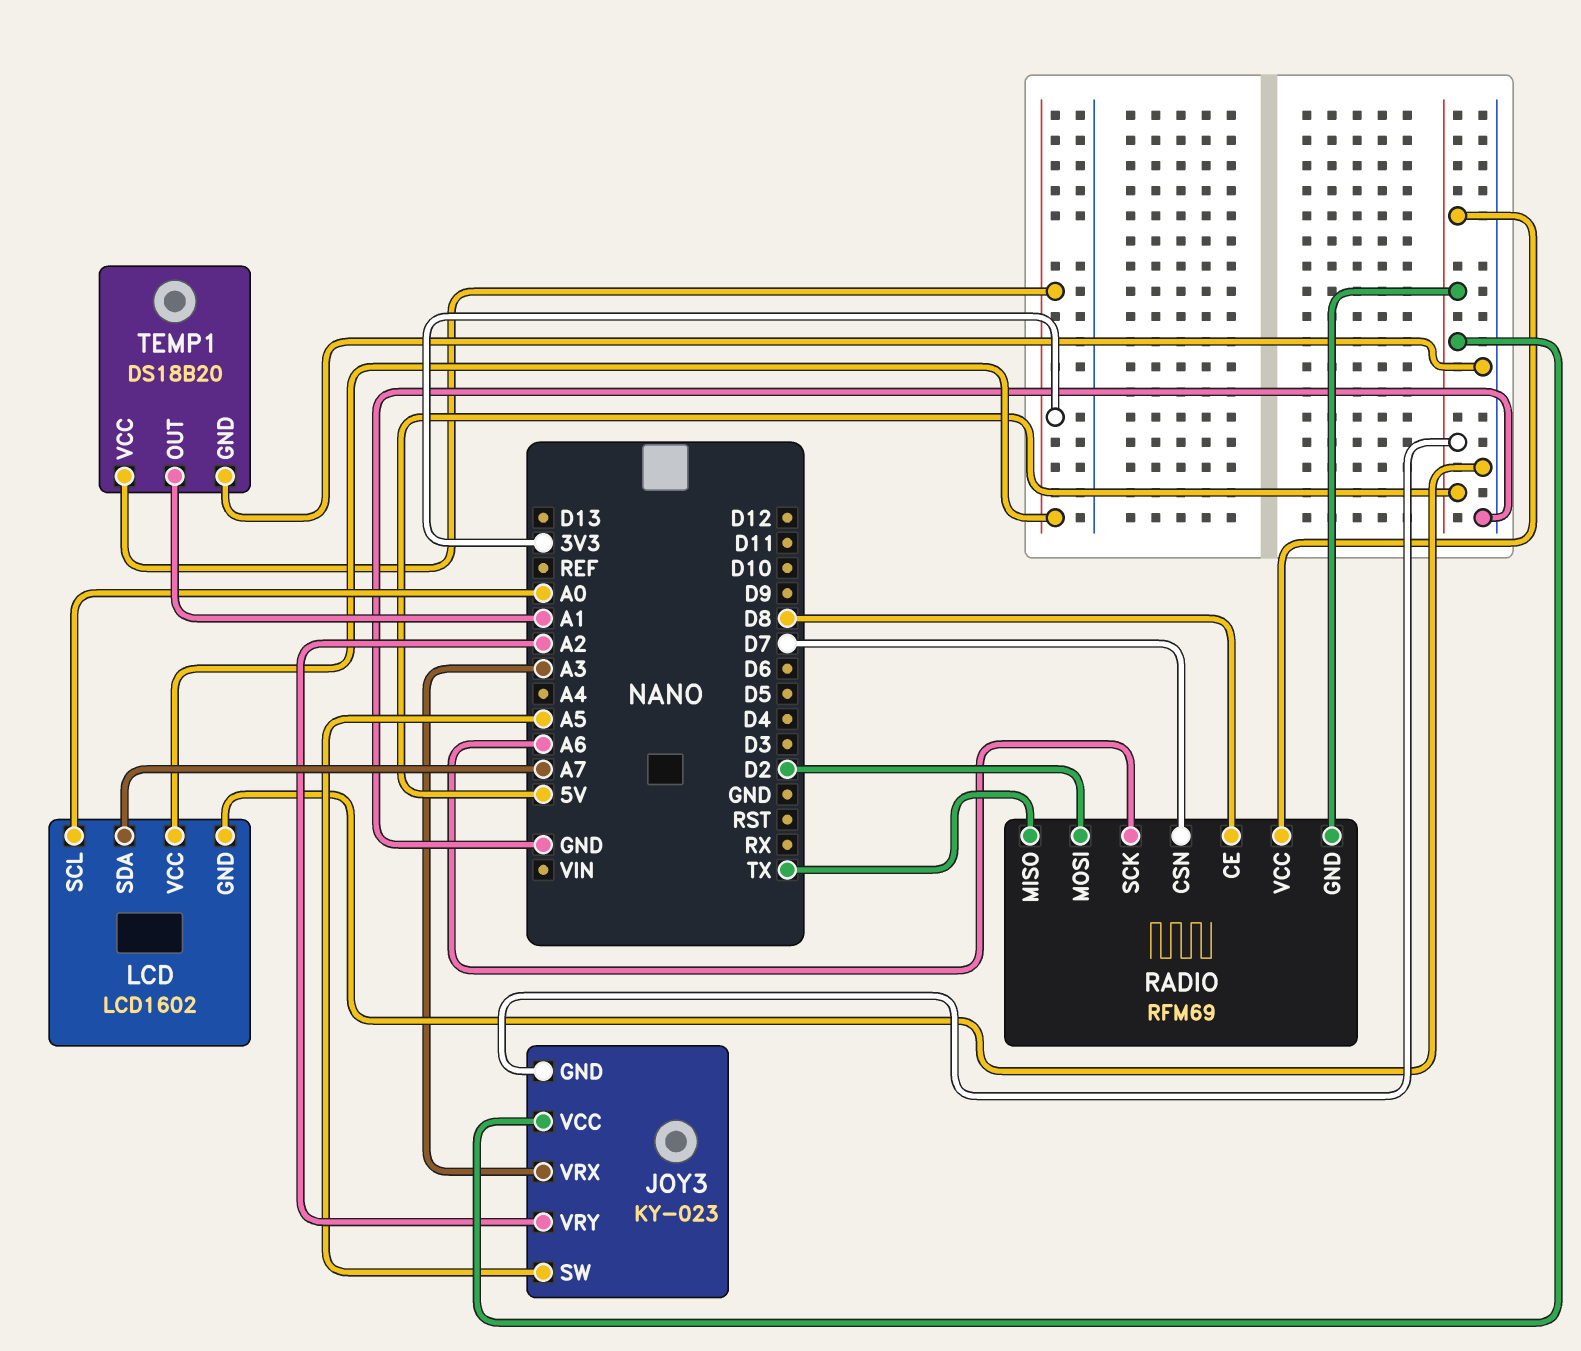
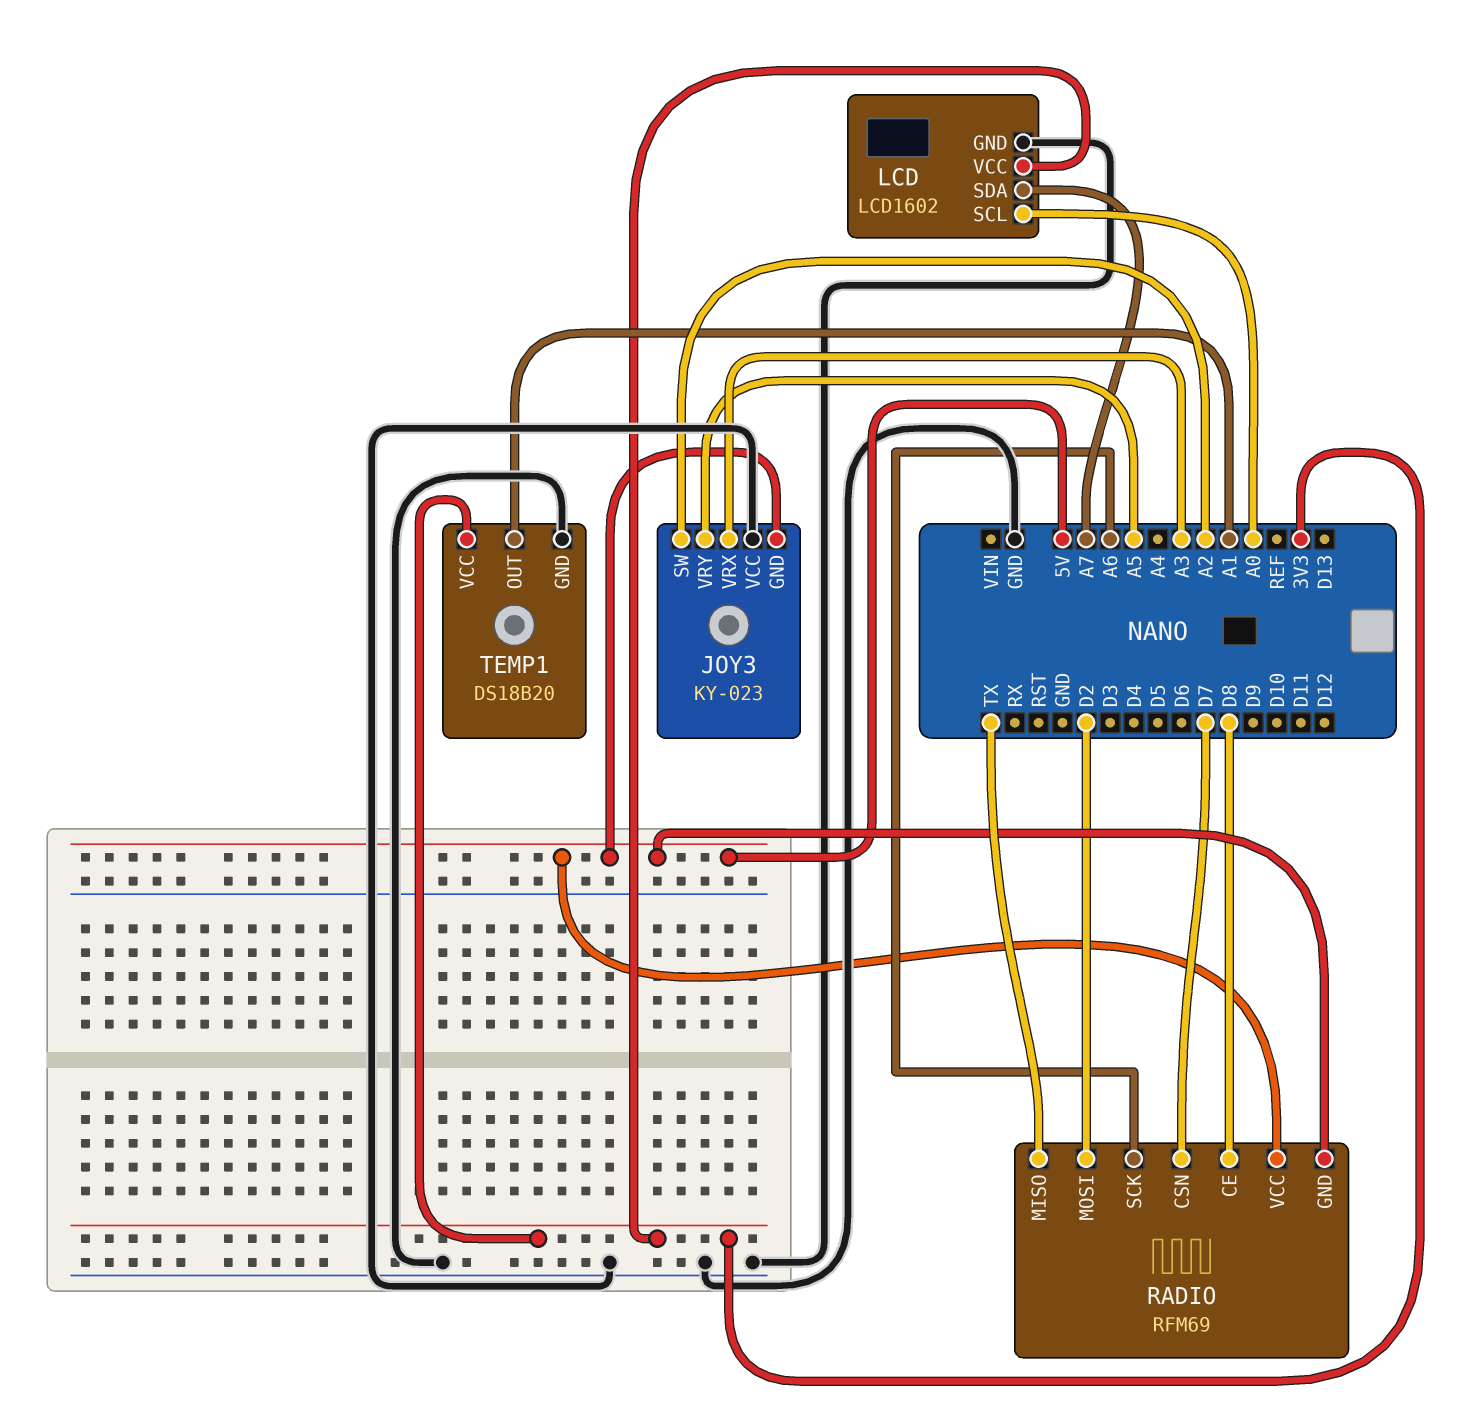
JOY3 pin SW: A5 -> A2
JOY3 pin VCC: 5V -> GND
JOY3 pin VRY: A2 -> A5

